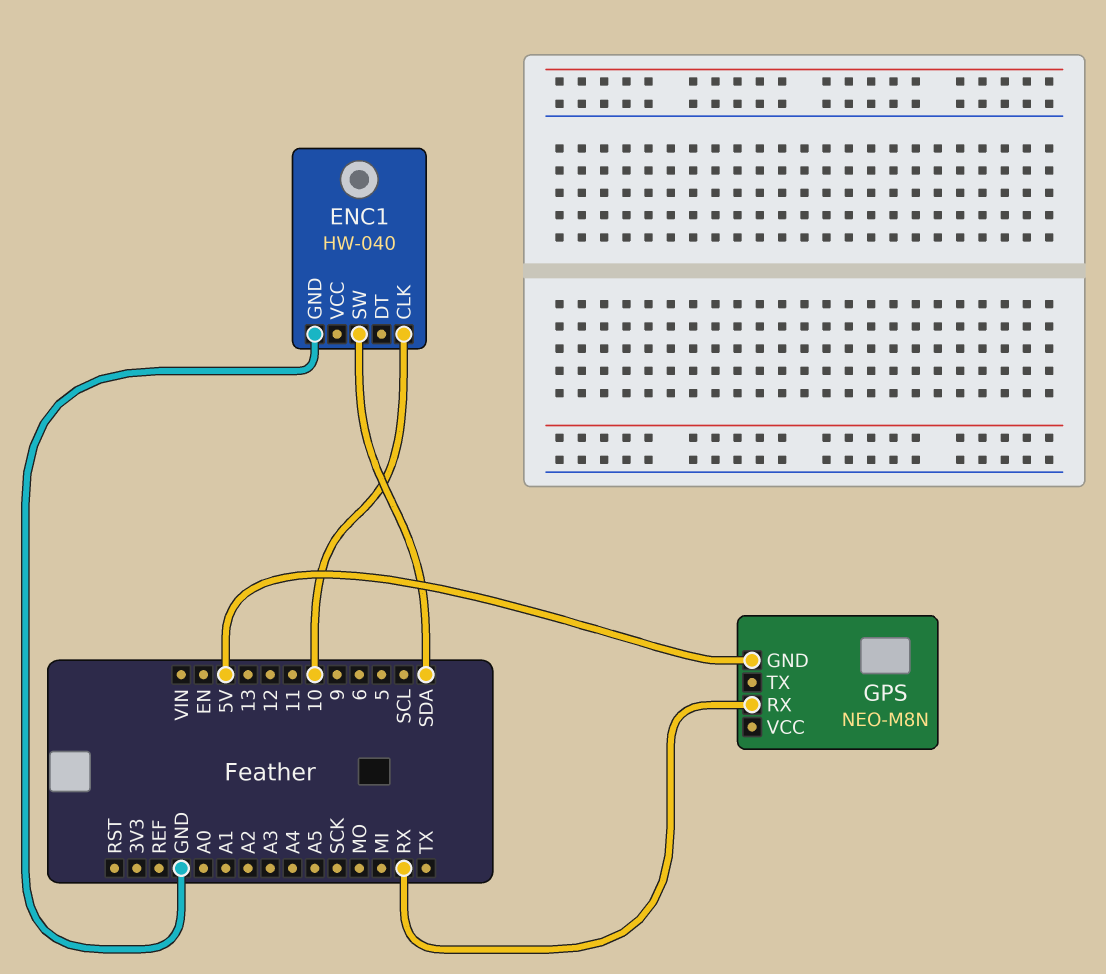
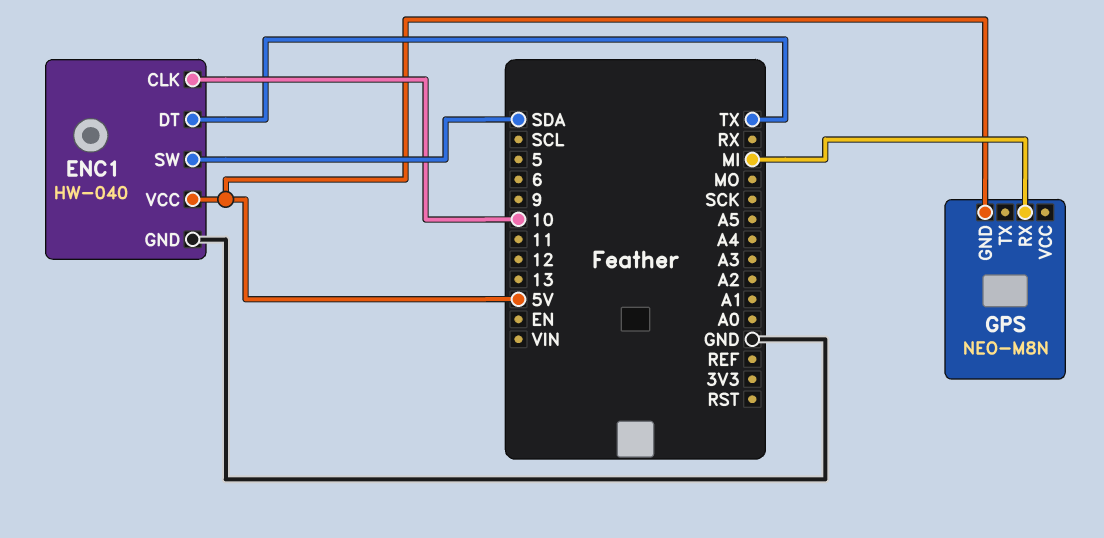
ENC1 pin DT: none -> TX
ENC1 pin VCC: none -> 5V
GPS pin RX: RX -> MI

